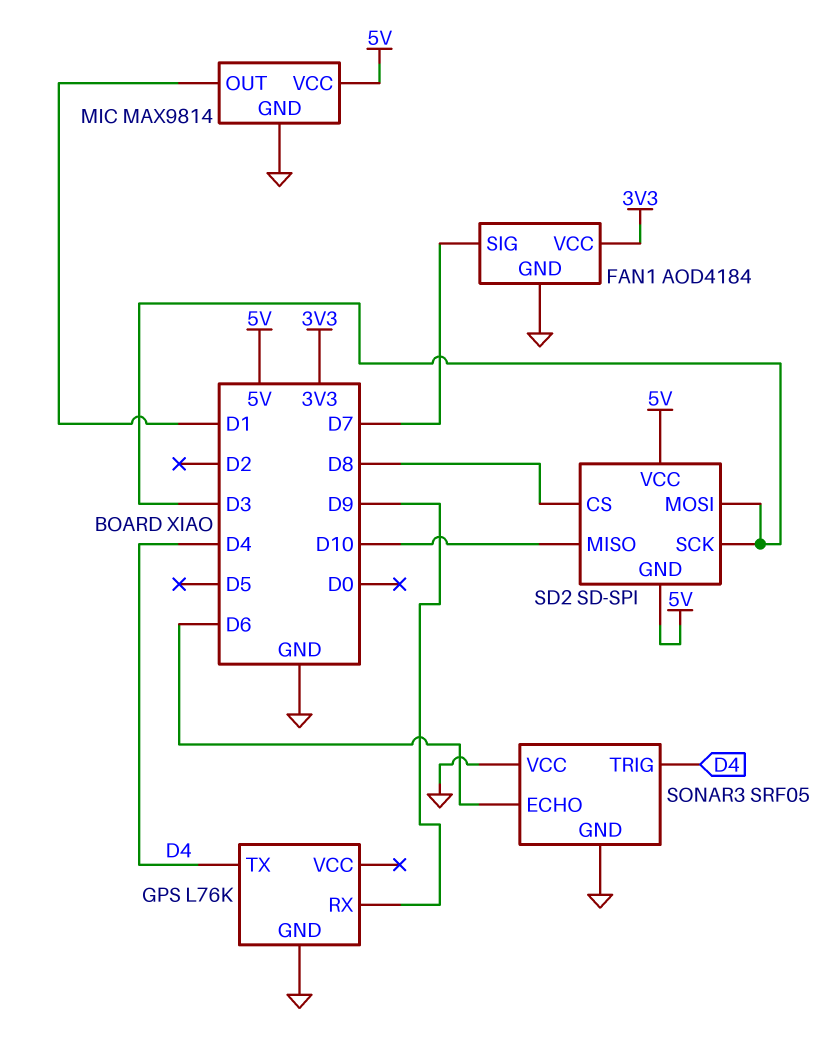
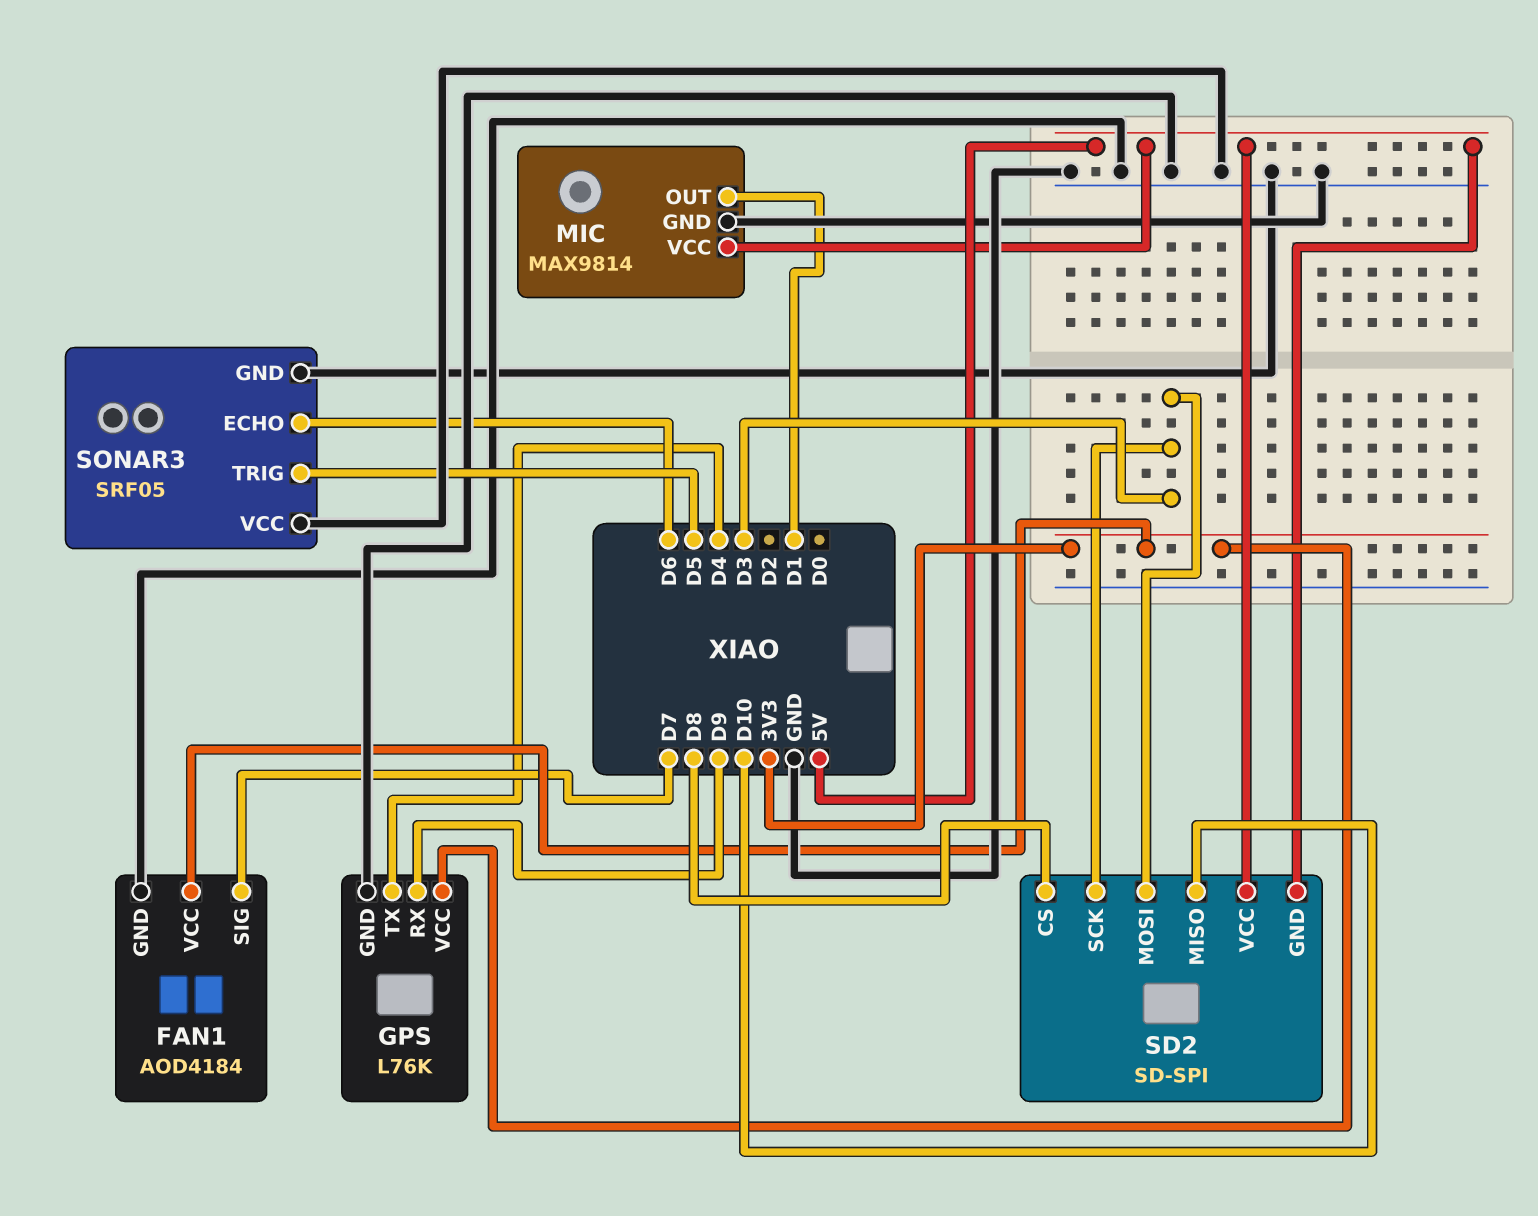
GPS pin VCC: none -> 3V3
SONAR3 pin TRIG: D4 -> D5

